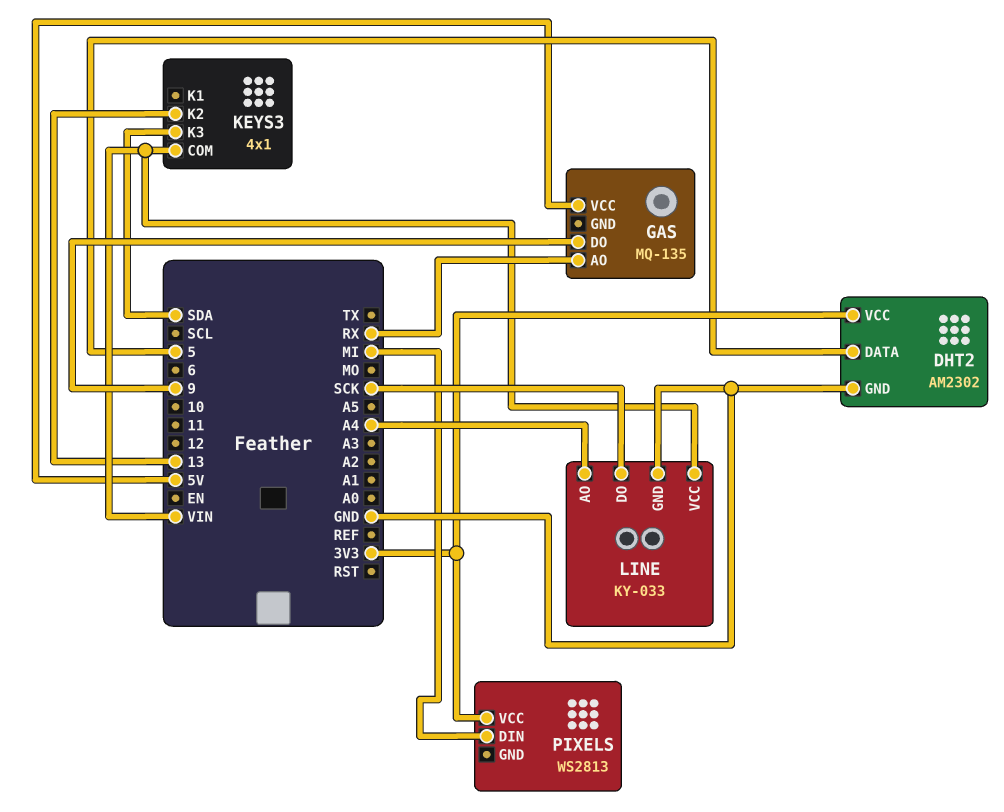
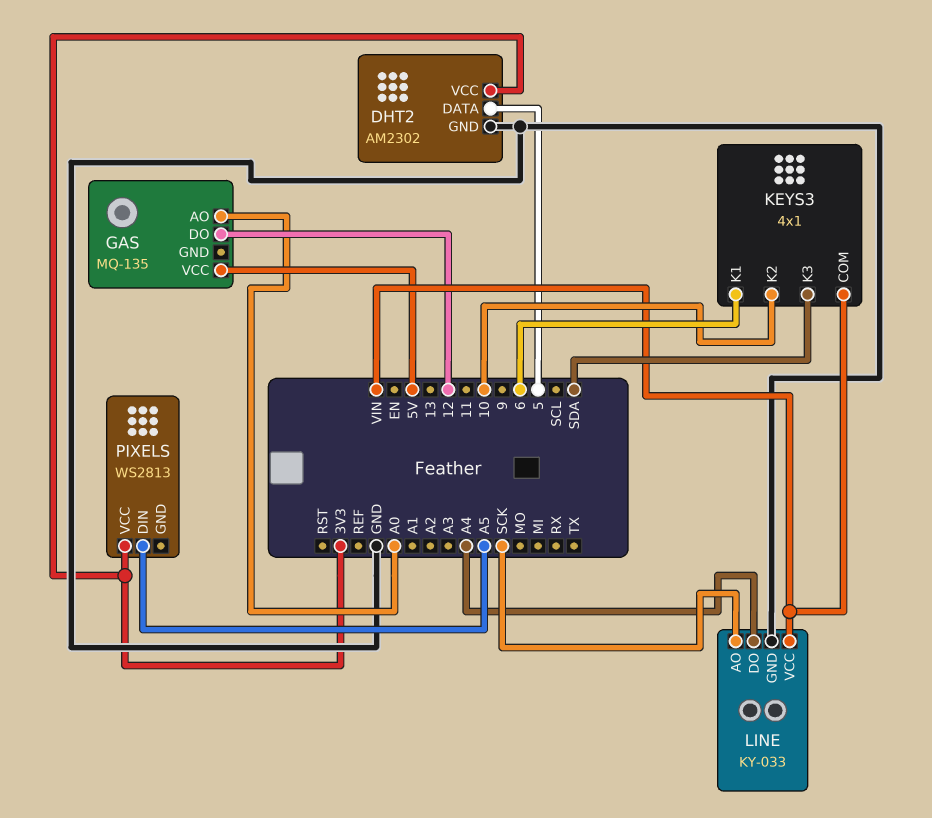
GAS pin AO: RX -> A0
GAS pin DO: 9 -> 12
KEYS3 pin K1: none -> 6
KEYS3 pin K2: 13 -> 10
LINE pin AO: A4 -> SCK
LINE pin DO: SCK -> A4
PIXELS pin DIN: MI -> A5

